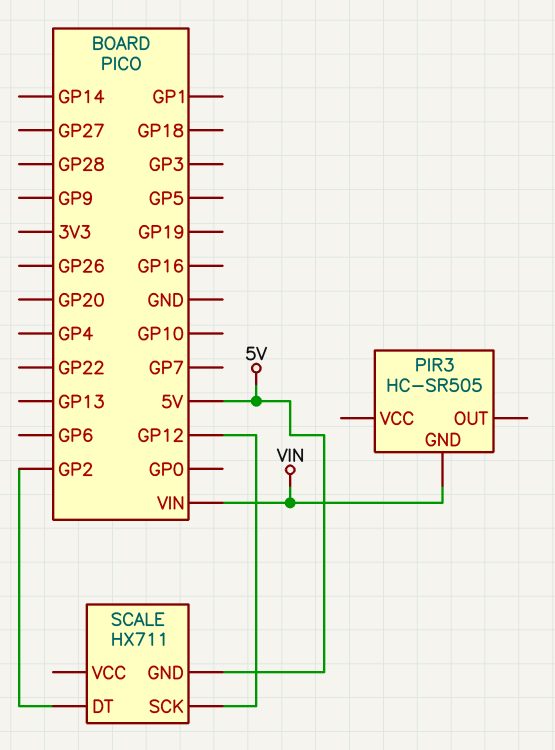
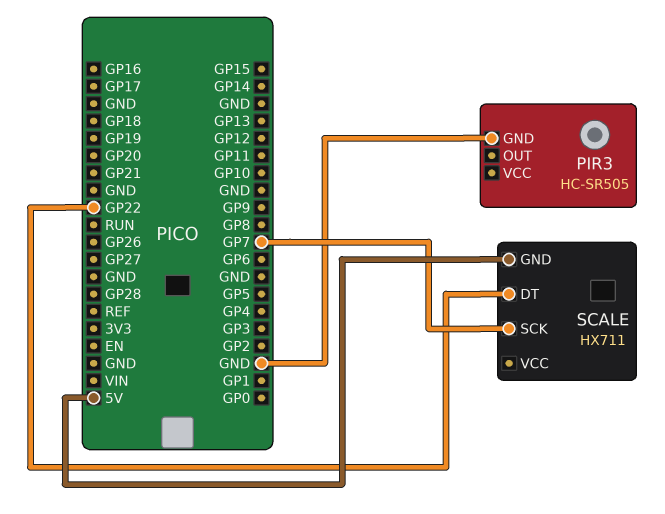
PIR3 pin GND: VIN -> GND
SCALE pin DT: GP2 -> GP22
SCALE pin SCK: GP12 -> GP7

